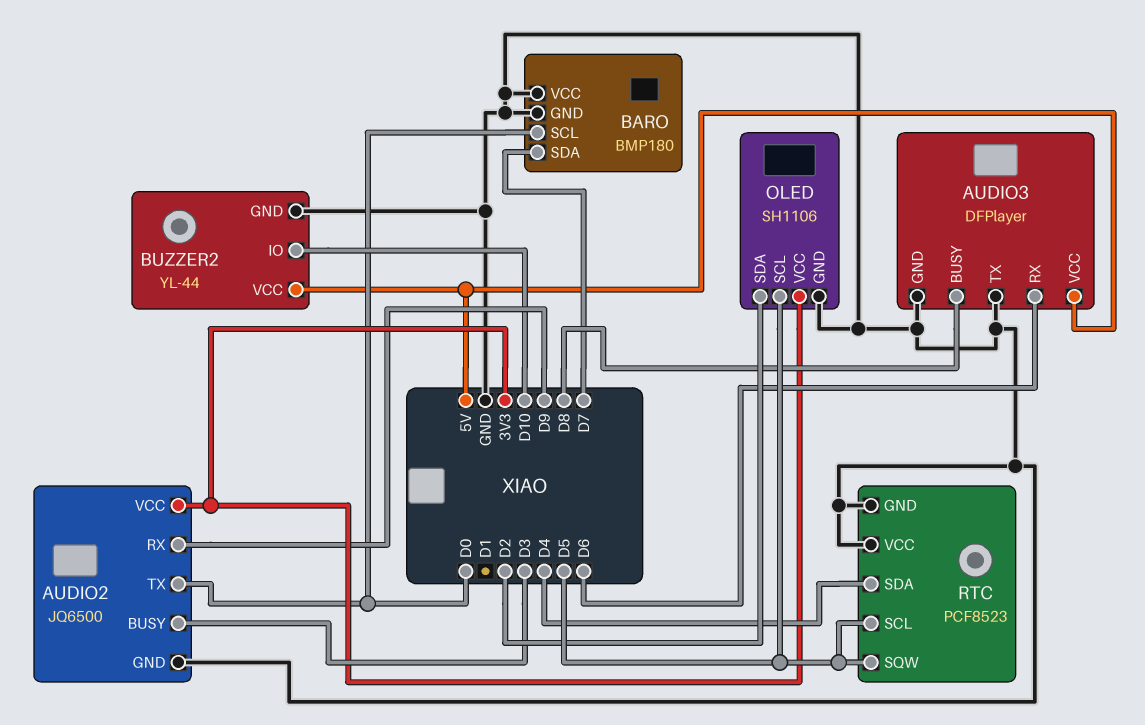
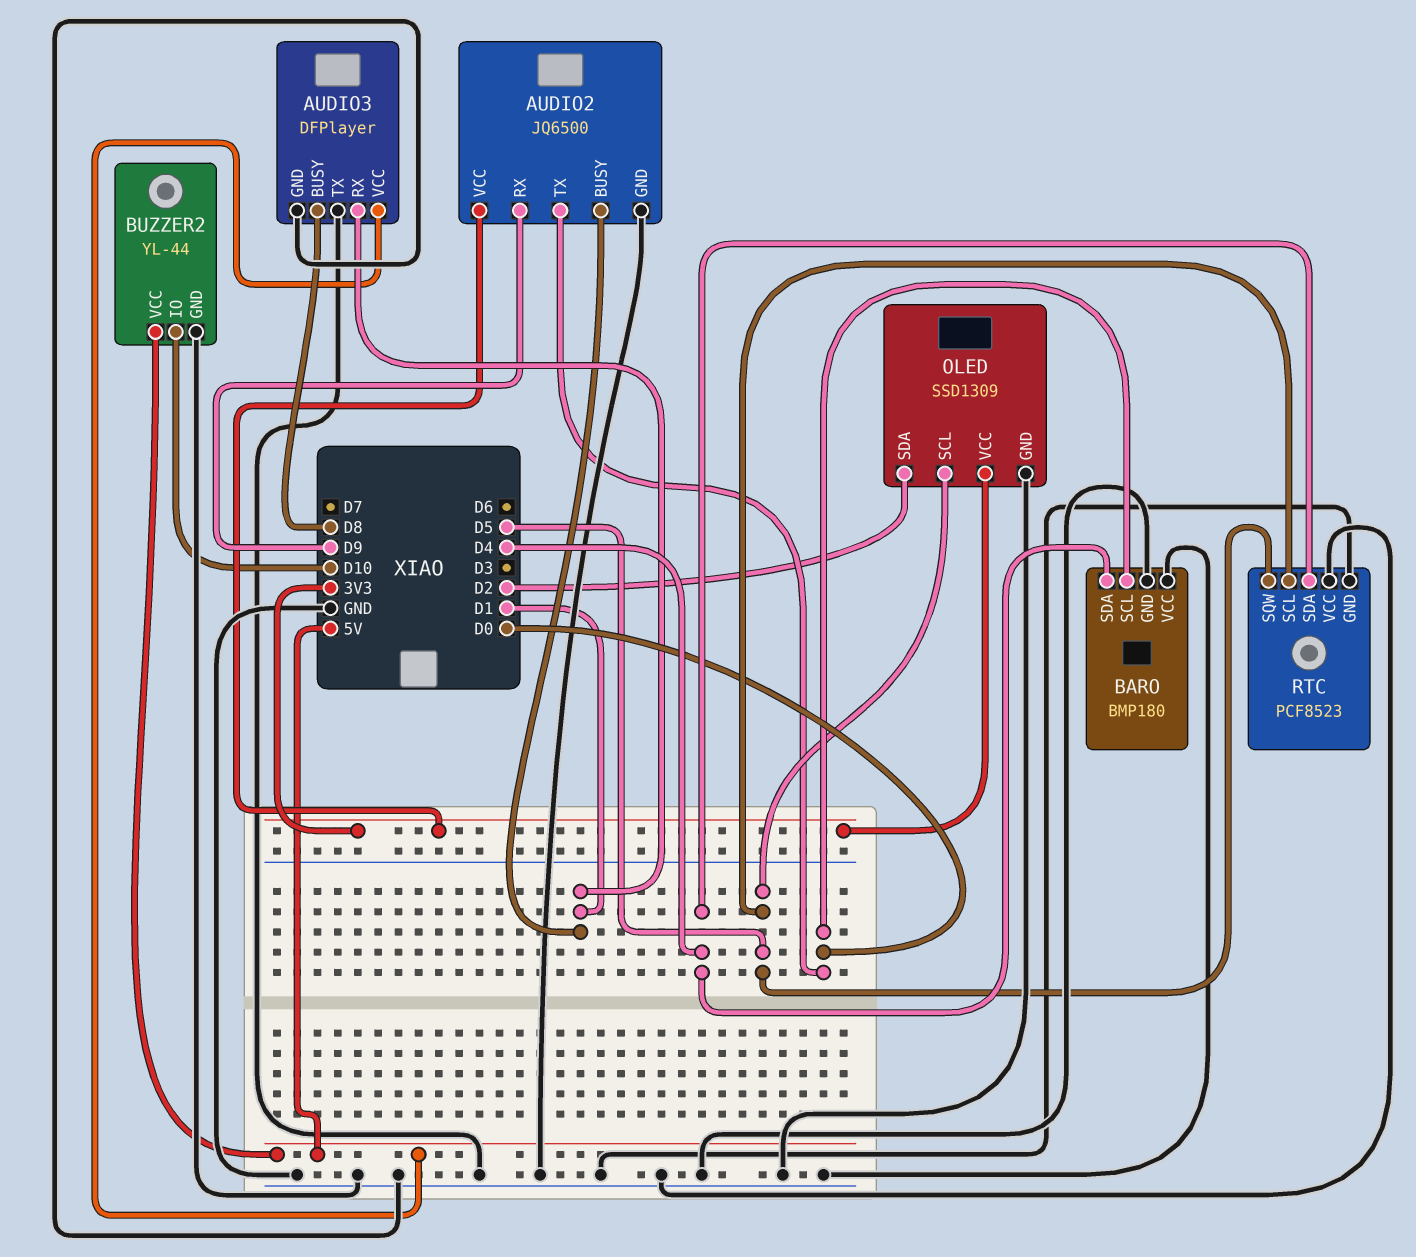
AUDIO2 pin BUSY: D3 -> D1
AUDIO3 pin RX: D6 -> D1
BARO pin SDA: D7 -> D4
OLED: SH1106 -> SSD1309

